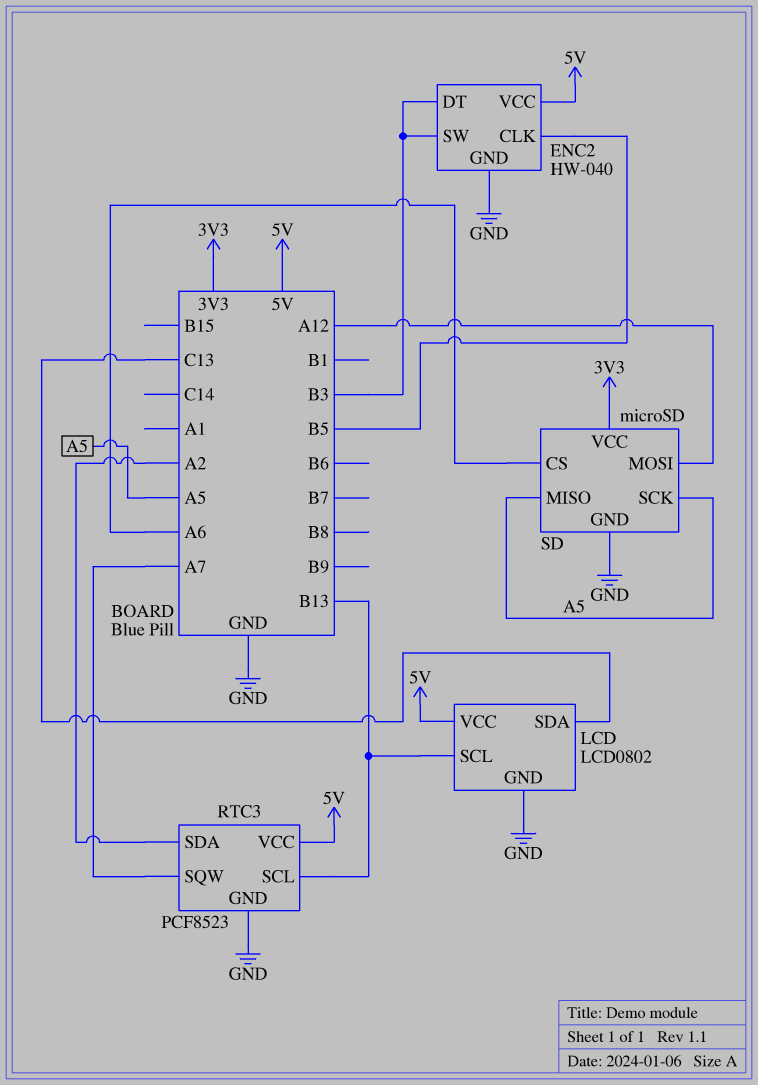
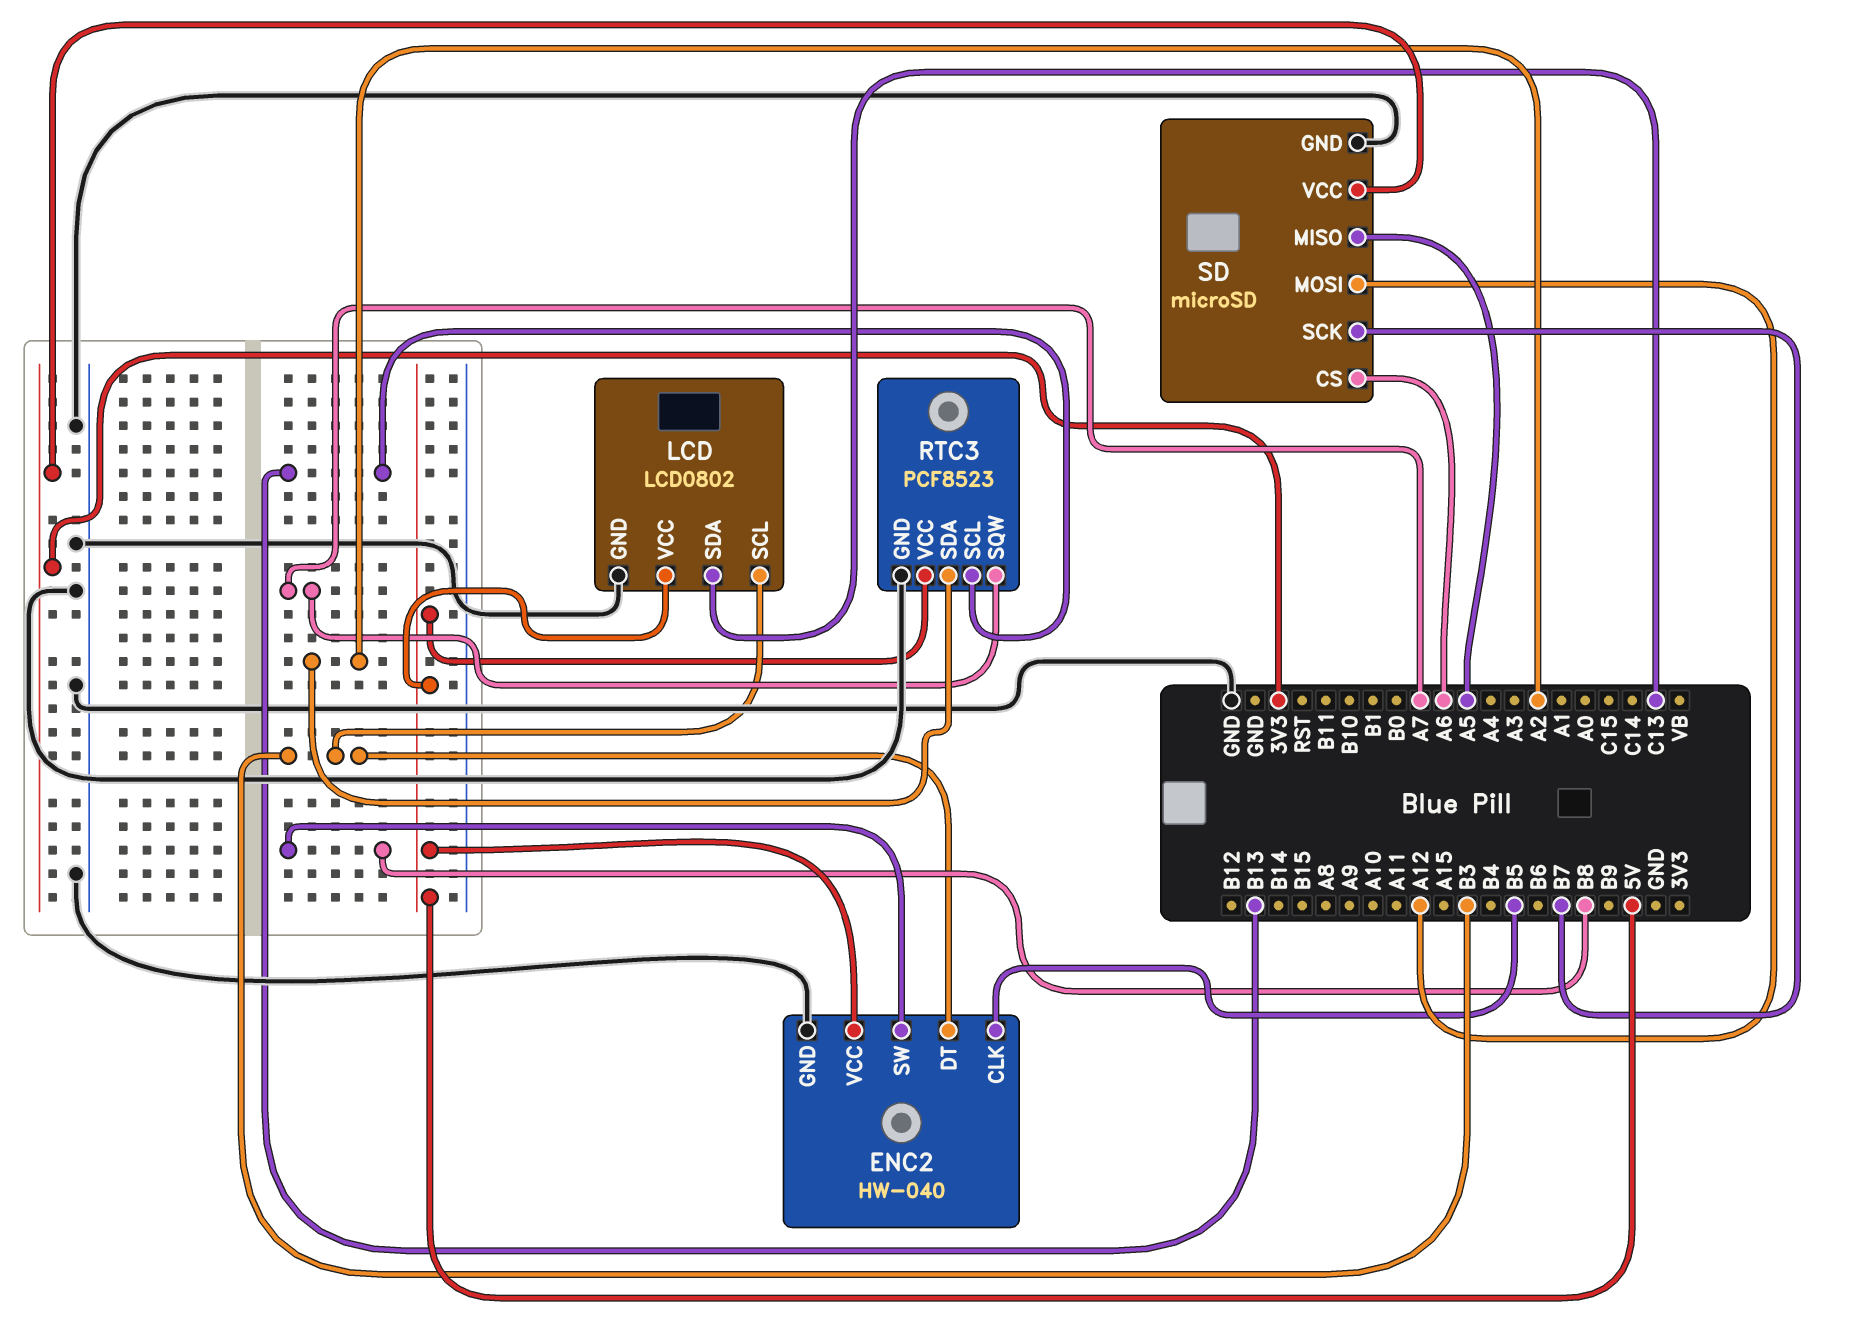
ENC2 pin SW: B3 -> B8
LCD pin SCL: B13 -> B3
SD pin SCK: A5 -> B7

